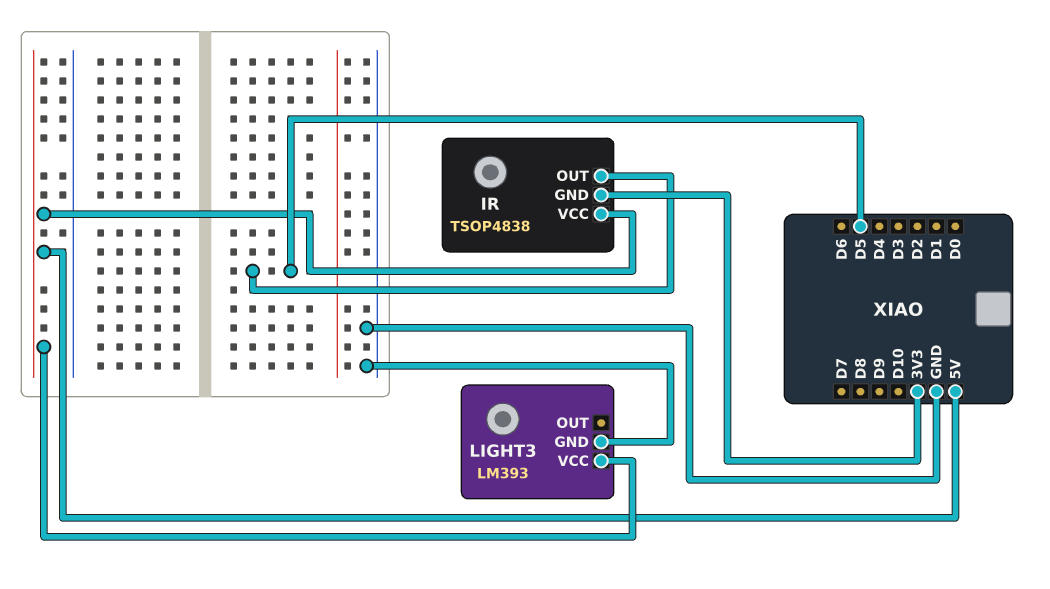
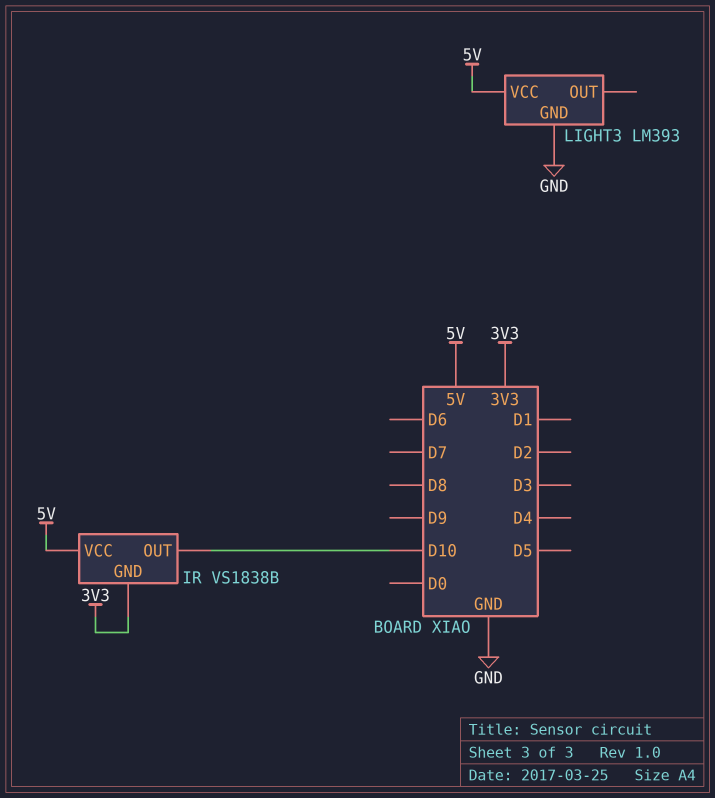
IR: TSOP4838 -> VS1838B
IR pin OUT: D5 -> D10

